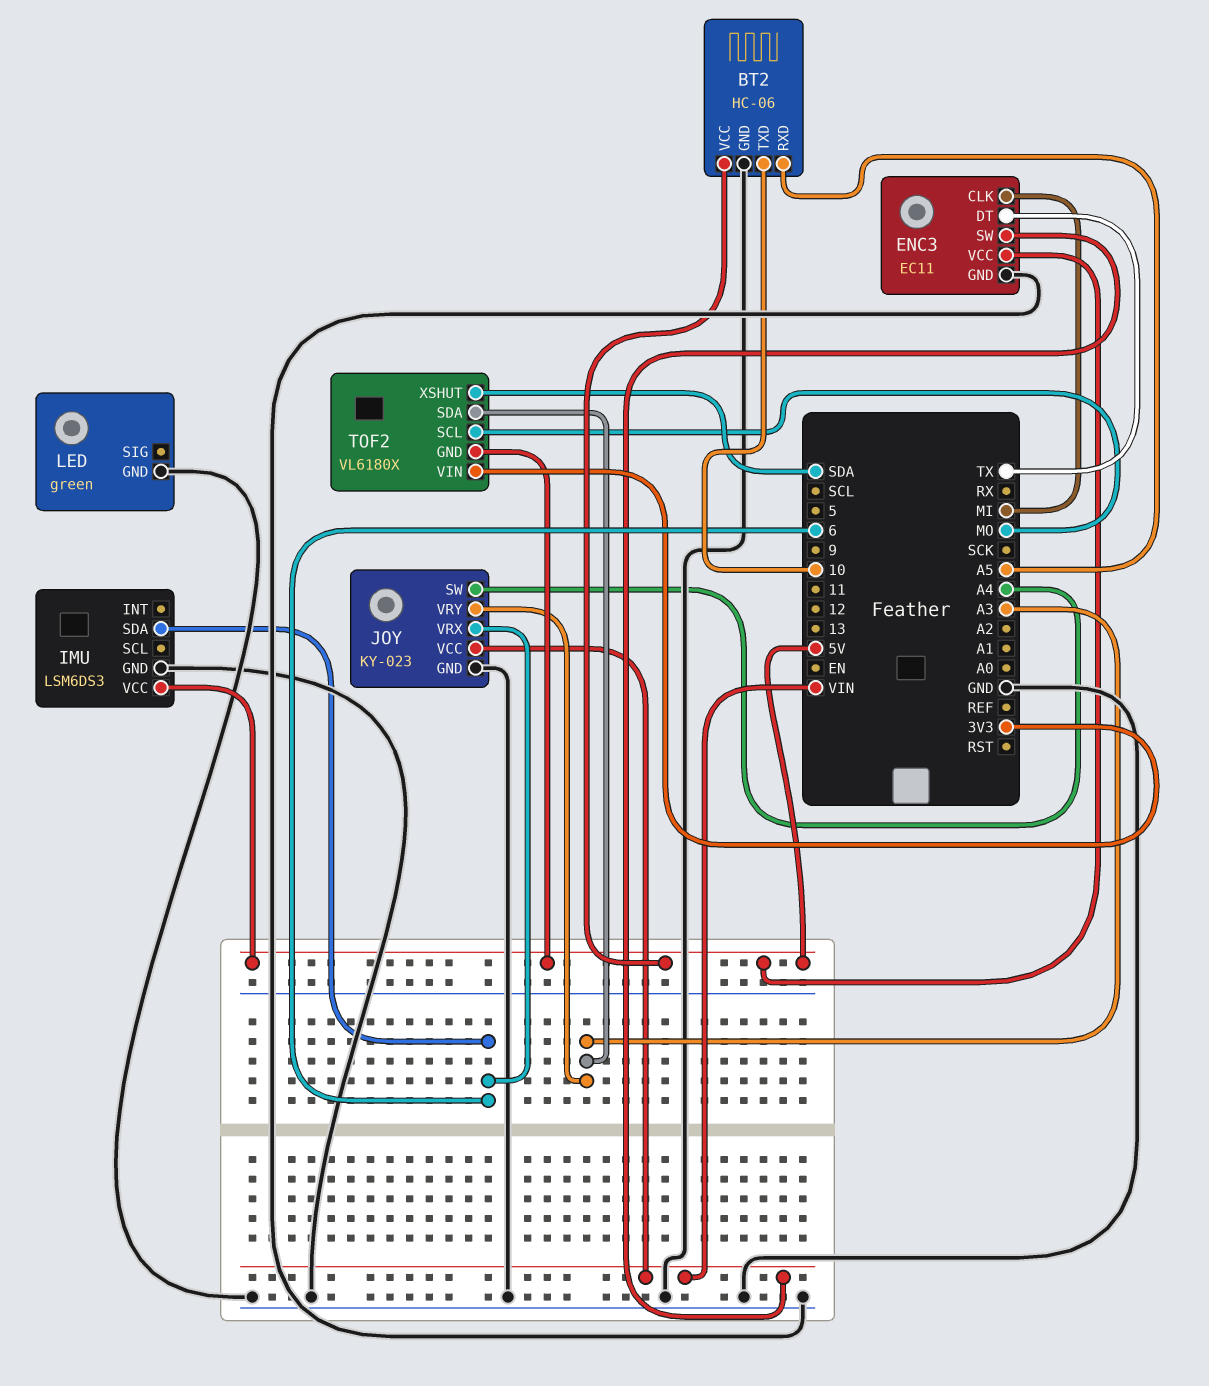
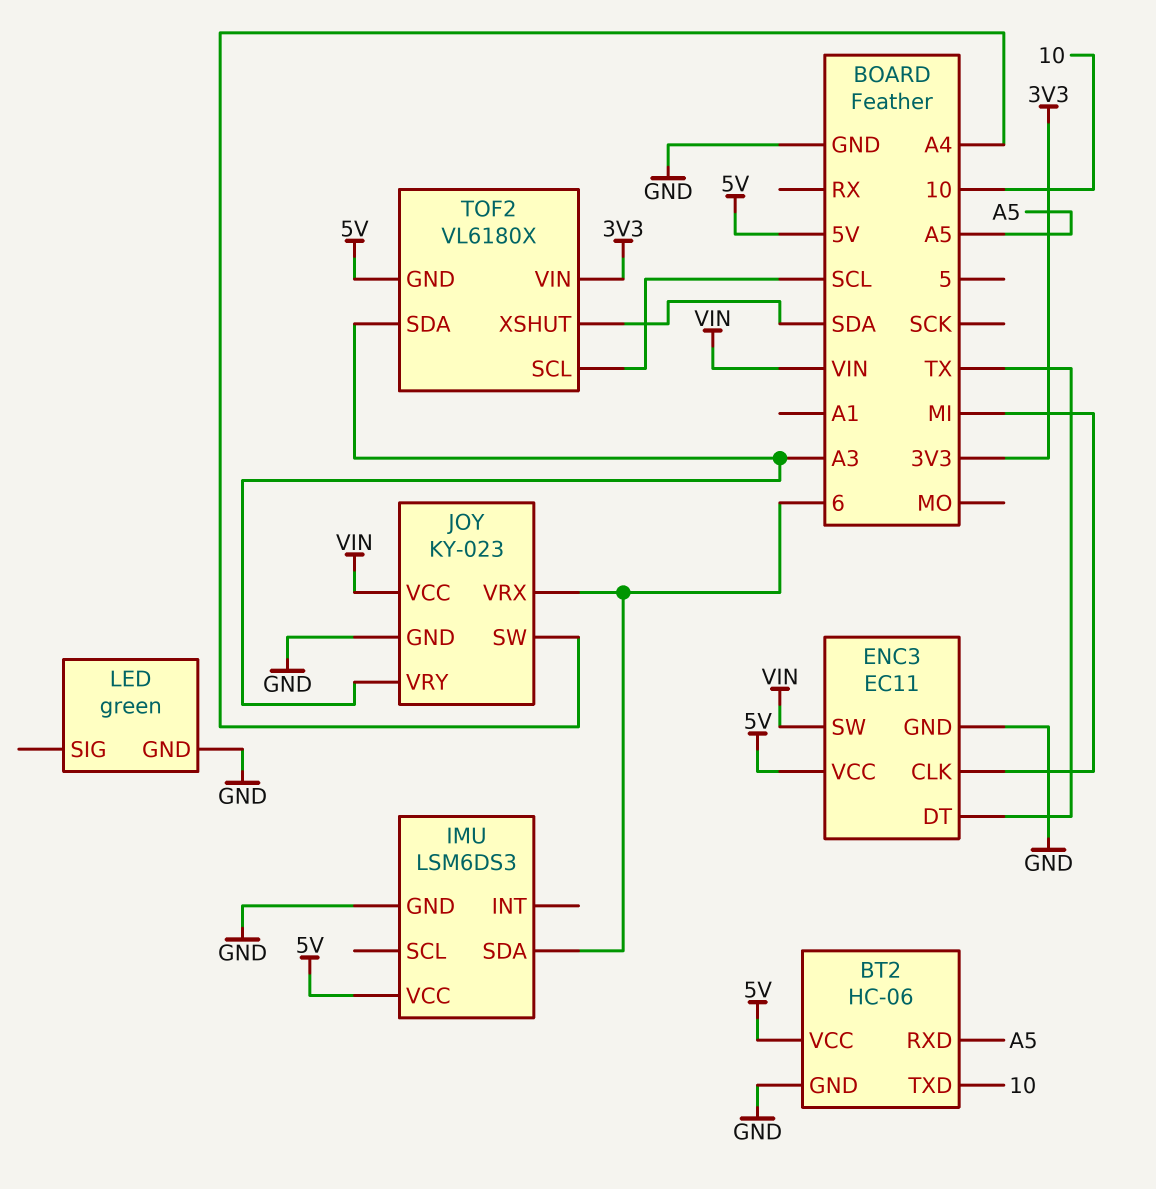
TOF2 pin SCL: MO -> SCL

